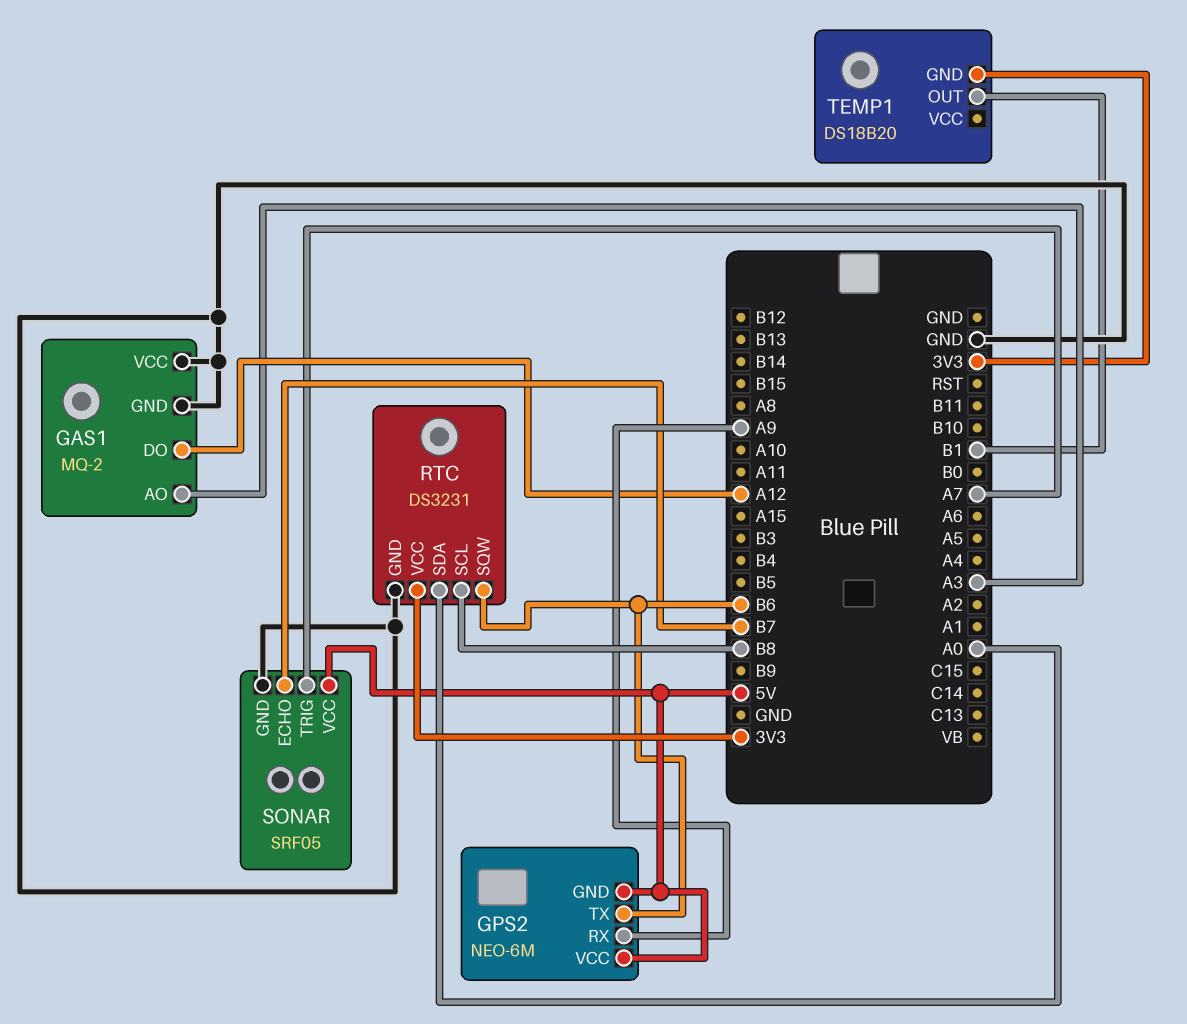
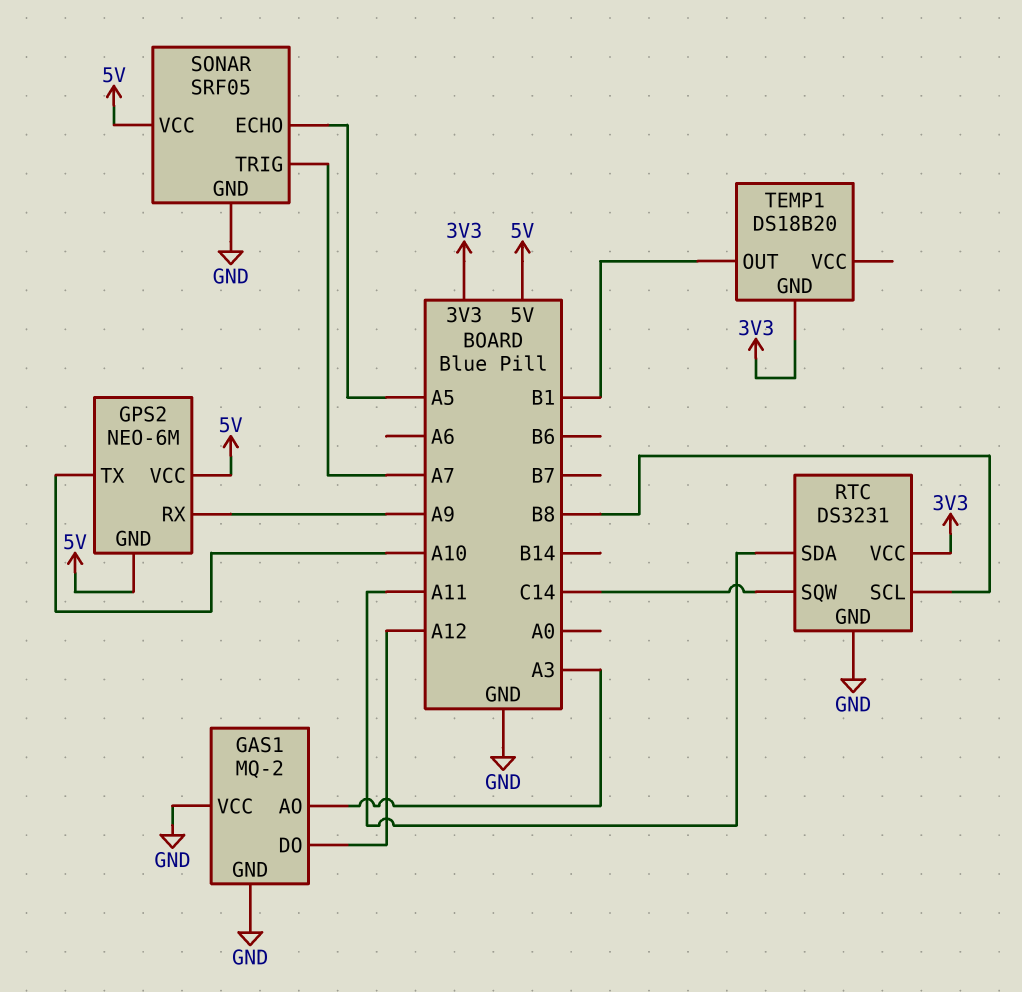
GPS2 pin TX: B6 -> A10
RTC pin SDA: A0 -> A11
RTC pin SQW: B6 -> C14
SONAR pin ECHO: B7 -> A5

